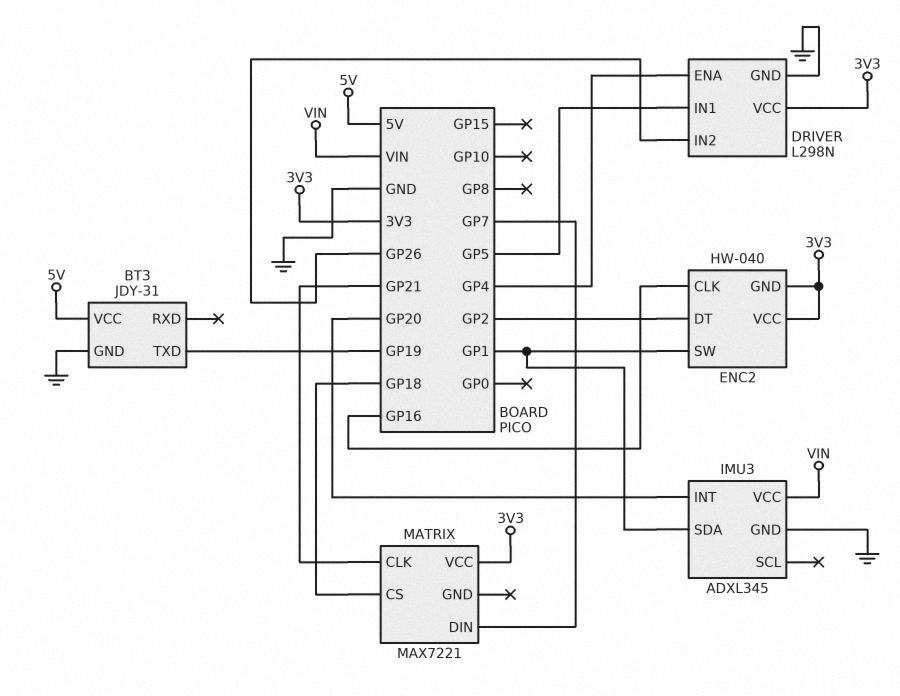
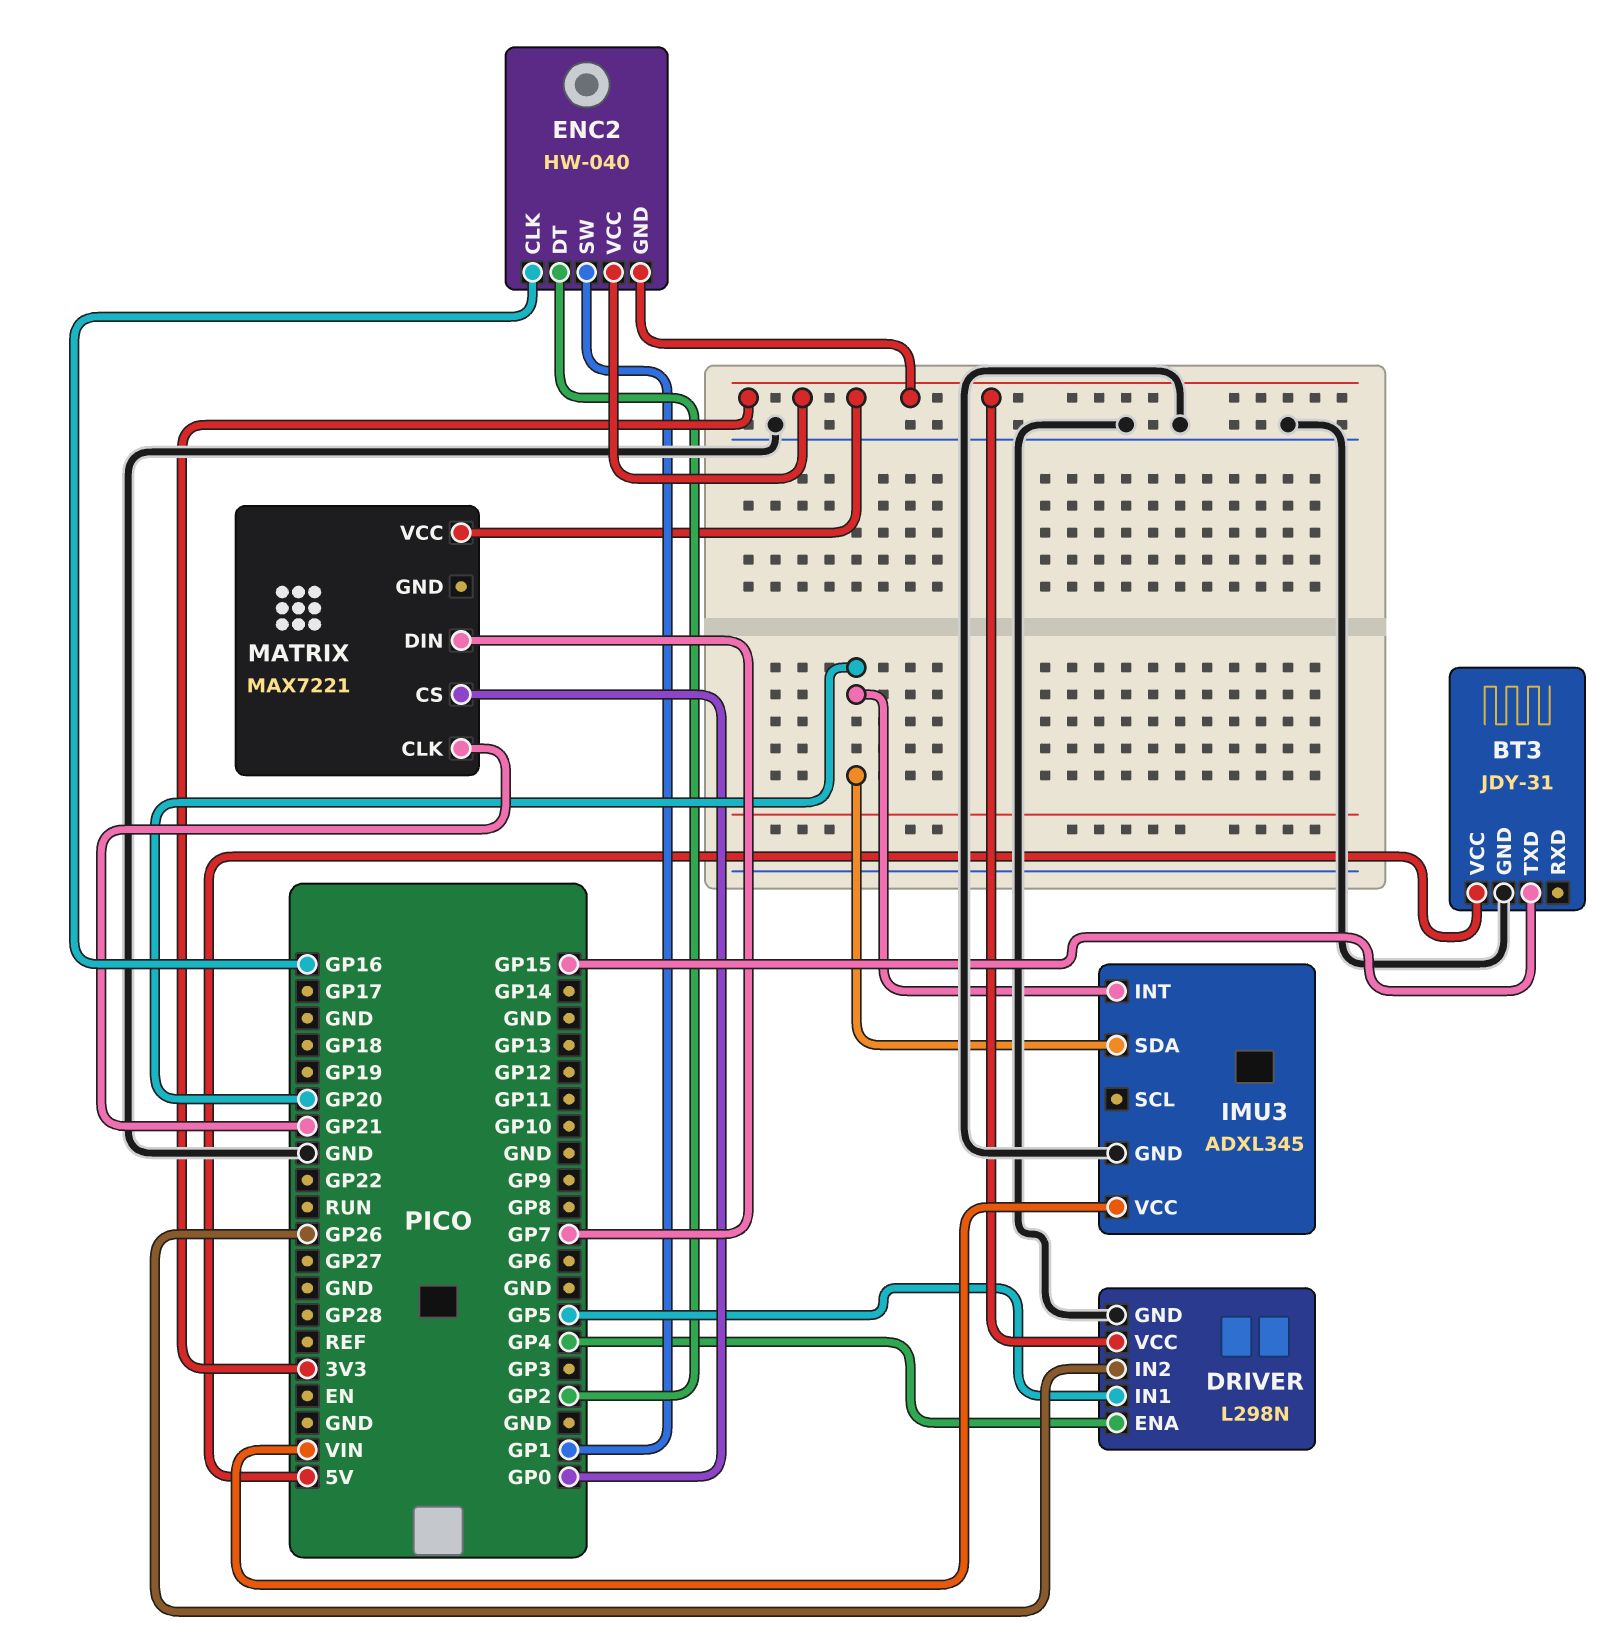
BT3 pin TXD: GP19 -> GP15
IMU3 pin SDA: GP1 -> GP20
MATRIX pin CS: GP18 -> GP0

